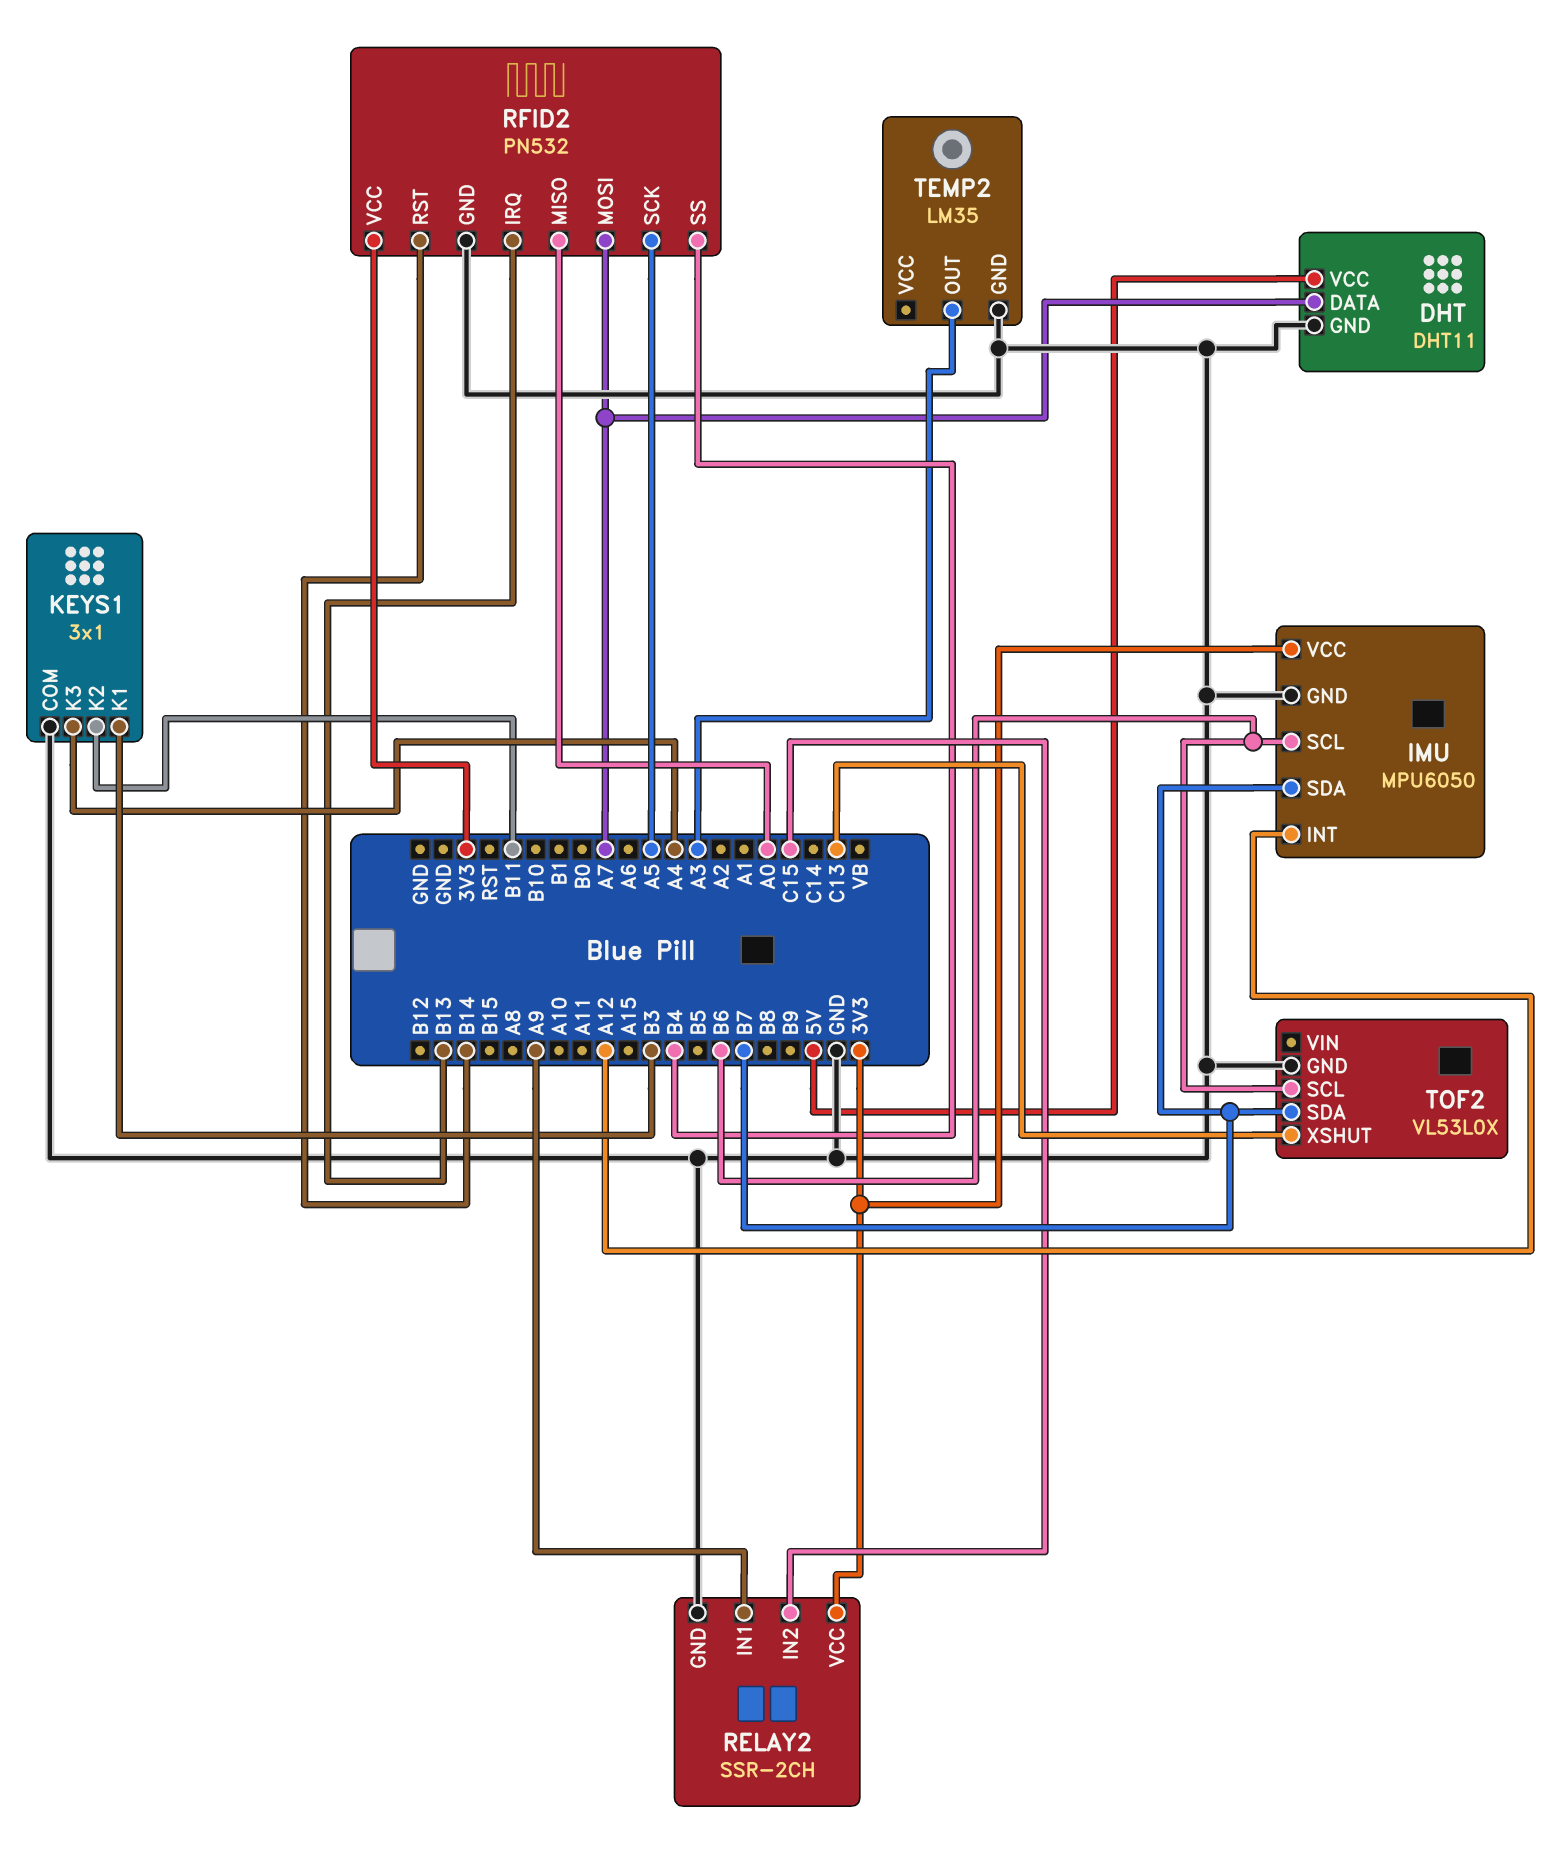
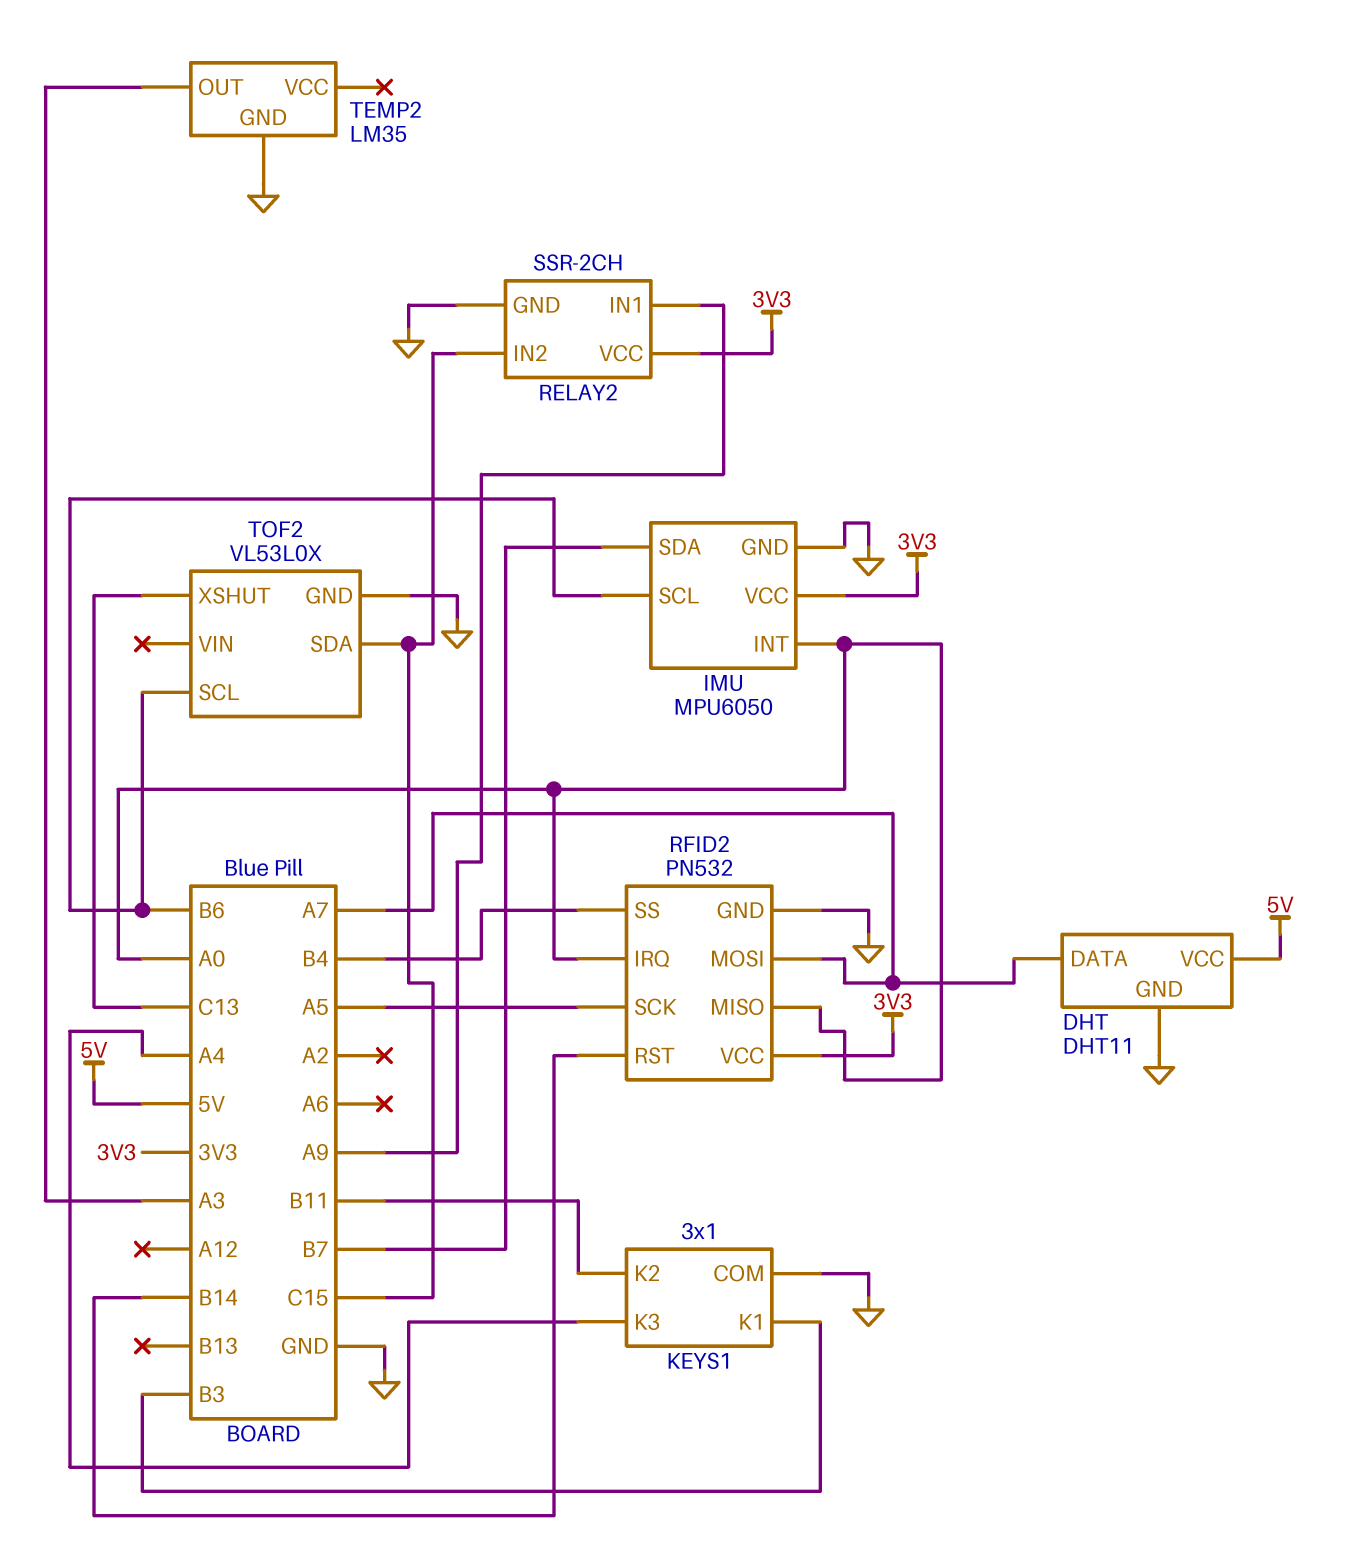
IMU pin INT: A12 -> A0
RFID2 pin IRQ: B13 -> A0
TOF2 pin SDA: B7 -> C15

